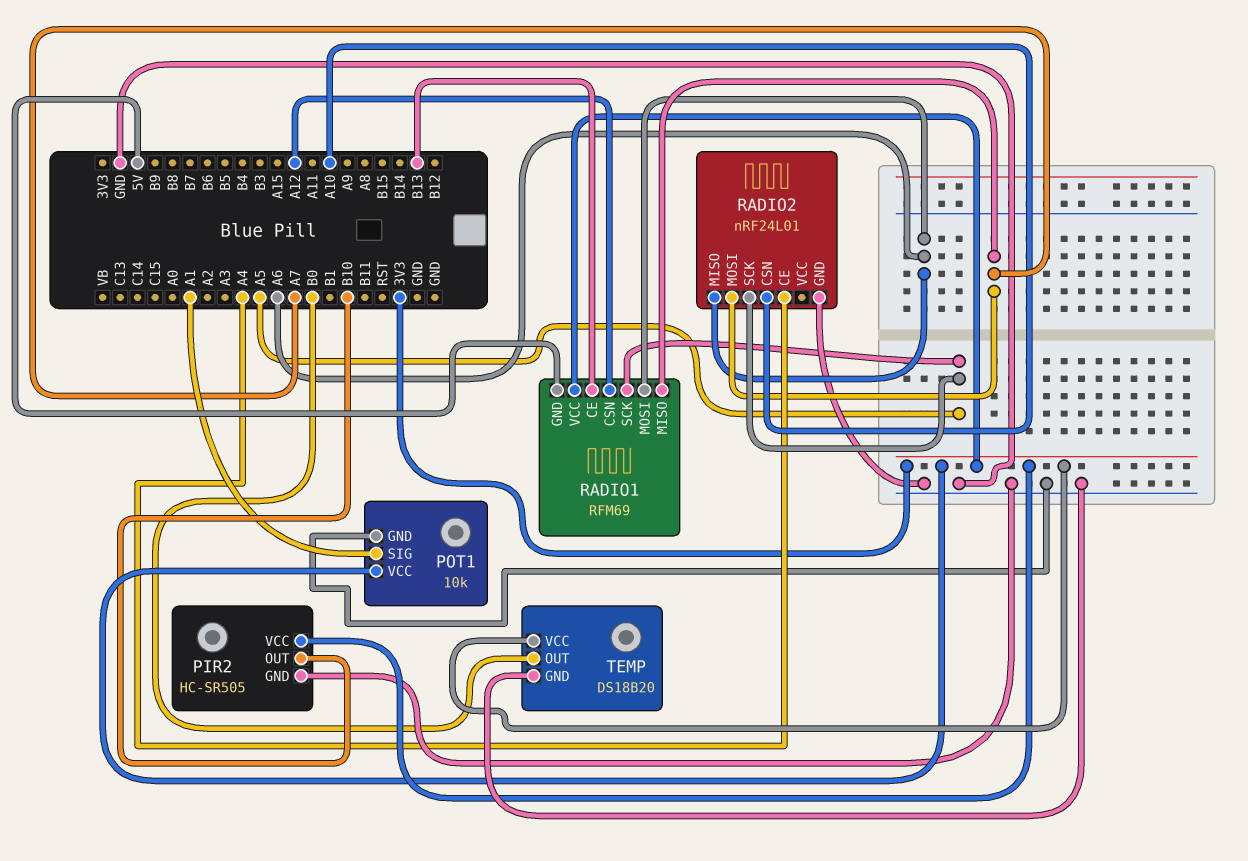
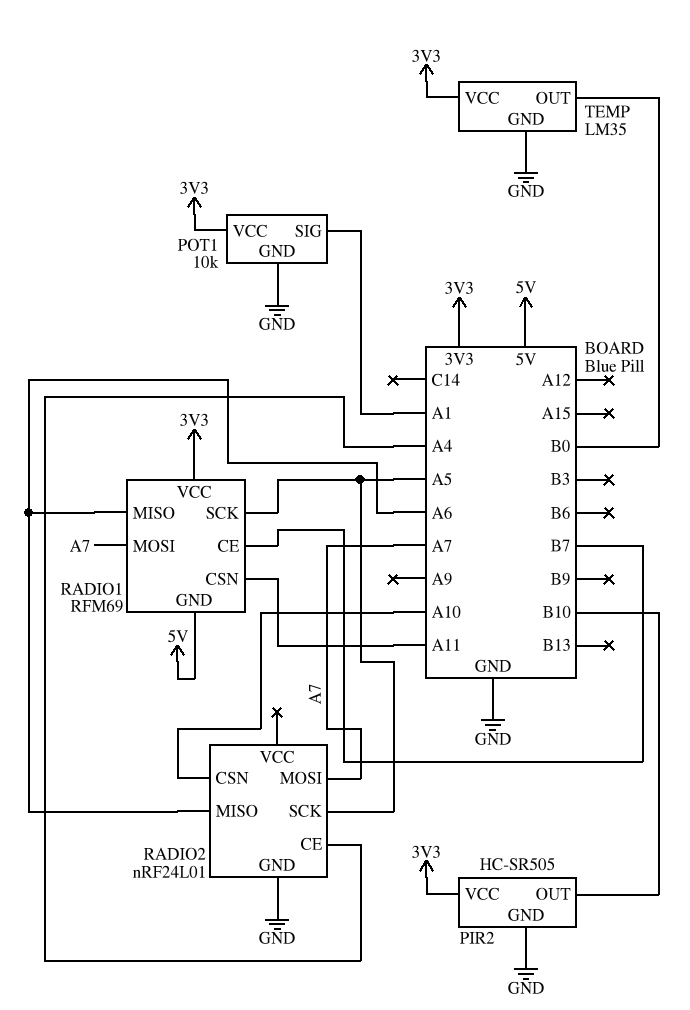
RADIO1 pin CE: B13 -> B7
RADIO1 pin CSN: A12 -> A11
RADIO1 pin MISO: A7 -> A6
RADIO1 pin MOSI: A6 -> A7
TEMP: DS18B20 -> LM35

